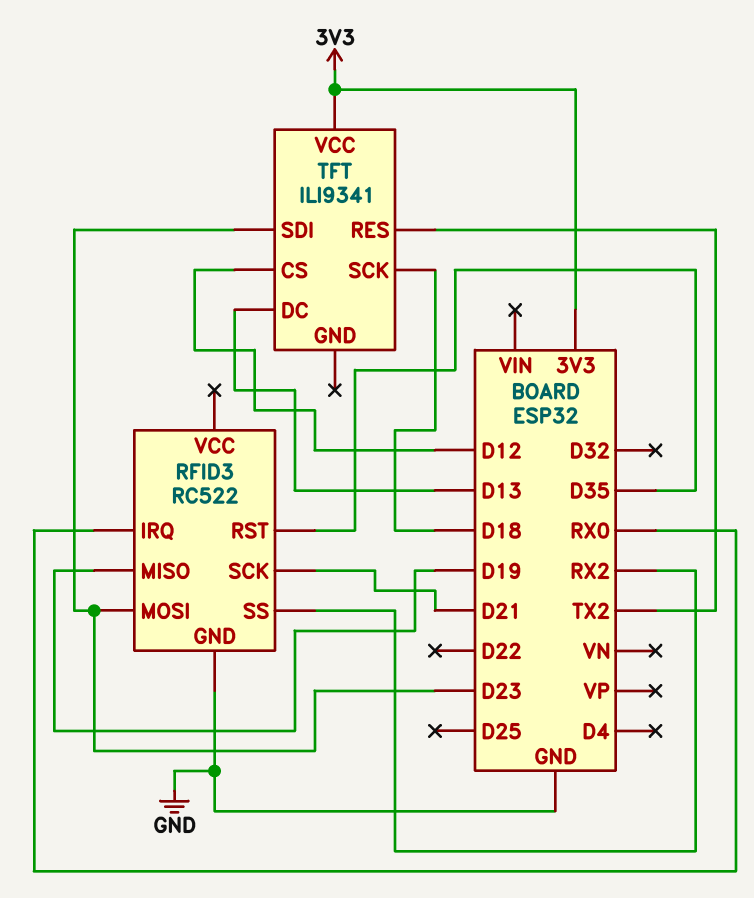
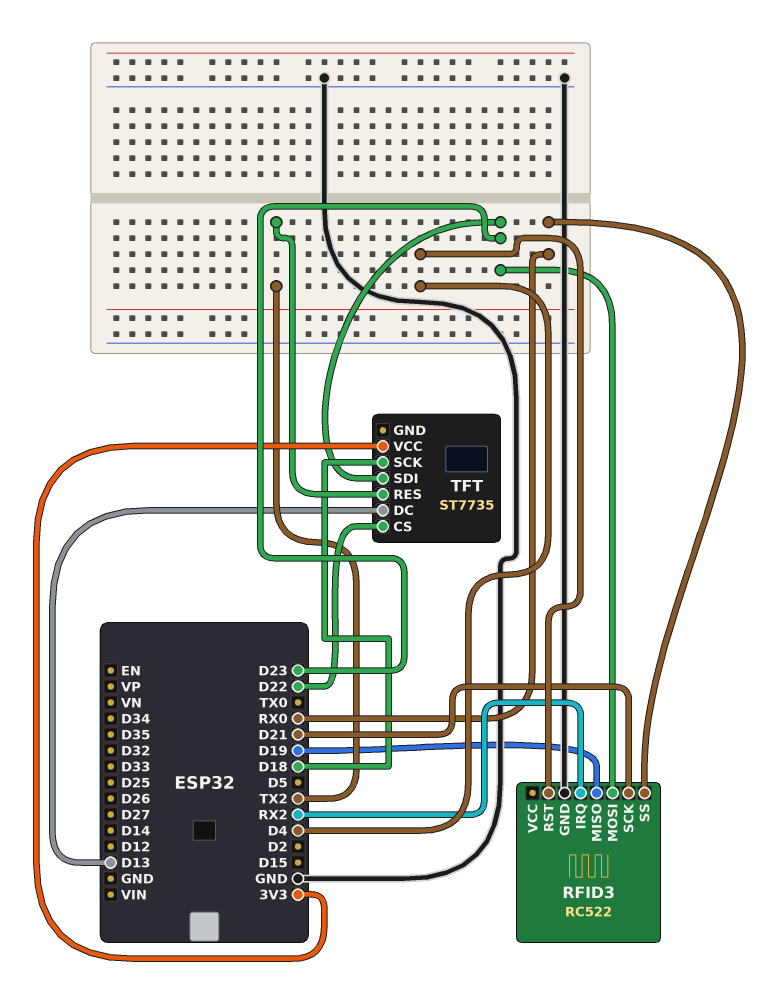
RFID3 pin IRQ: RX0 -> RX2
RFID3 pin RST: D35 -> D4
RFID3 pin SS: RX2 -> RX0
TFT: ILI9341 -> ST7735
TFT pin CS: D12 -> D22

